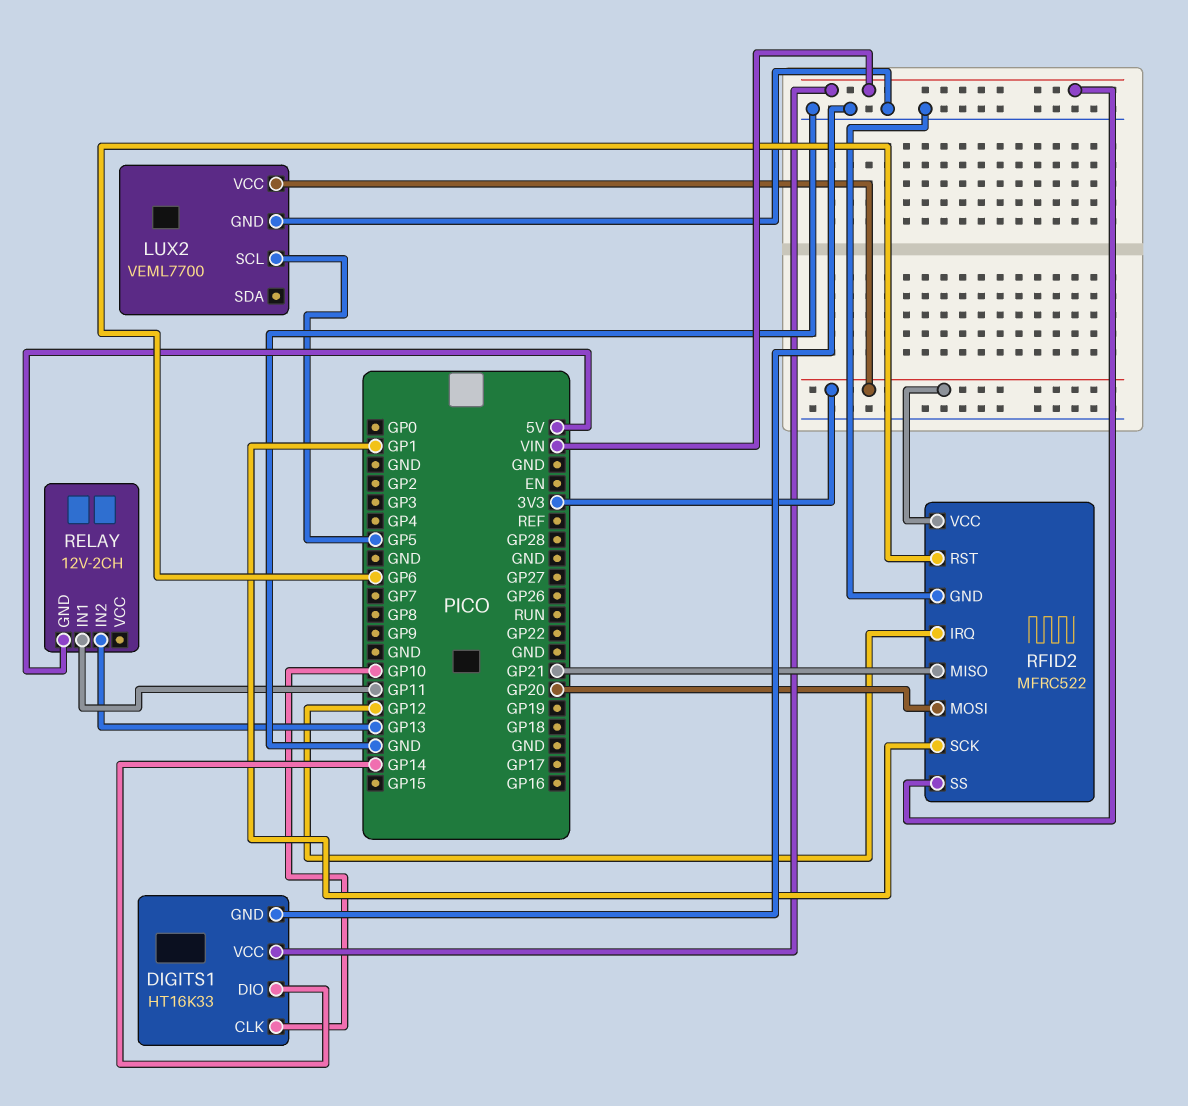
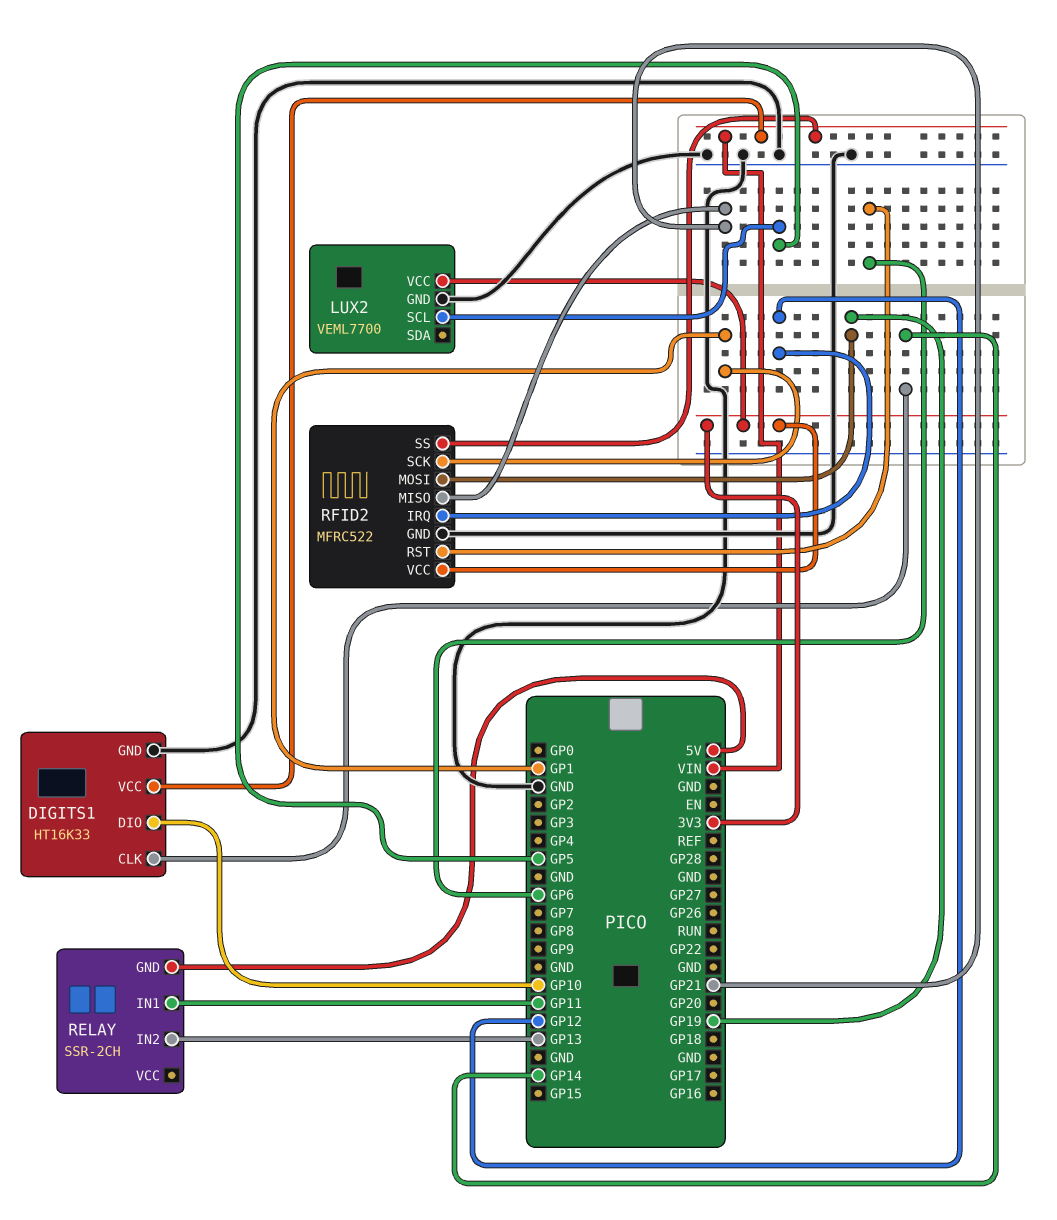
DIGITS1 pin CLK: GP10 -> GP14
DIGITS1 pin DIO: GP14 -> GP10
RELAY: 12V-2CH -> SSR-2CH
RFID2 pin MOSI: GP20 -> GP19

